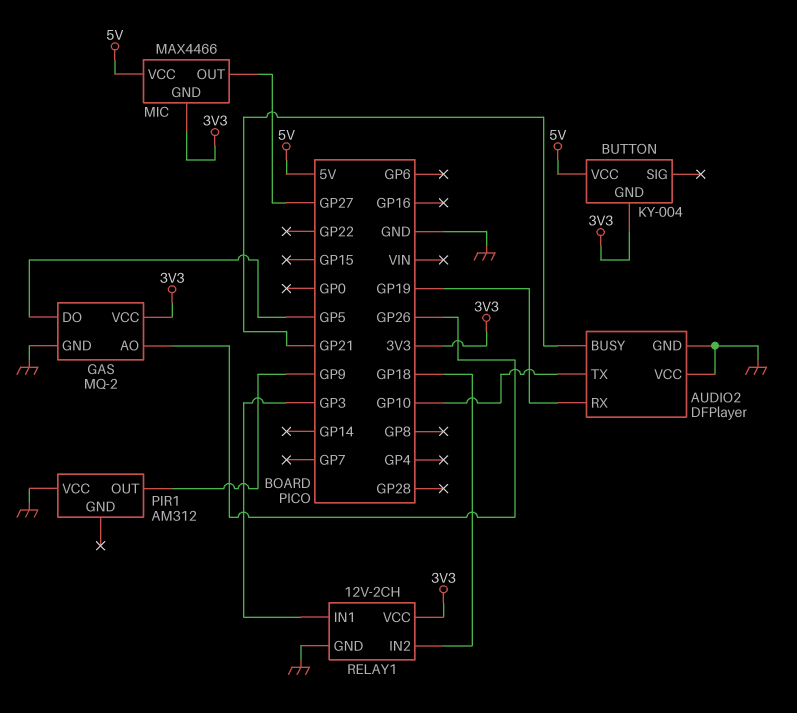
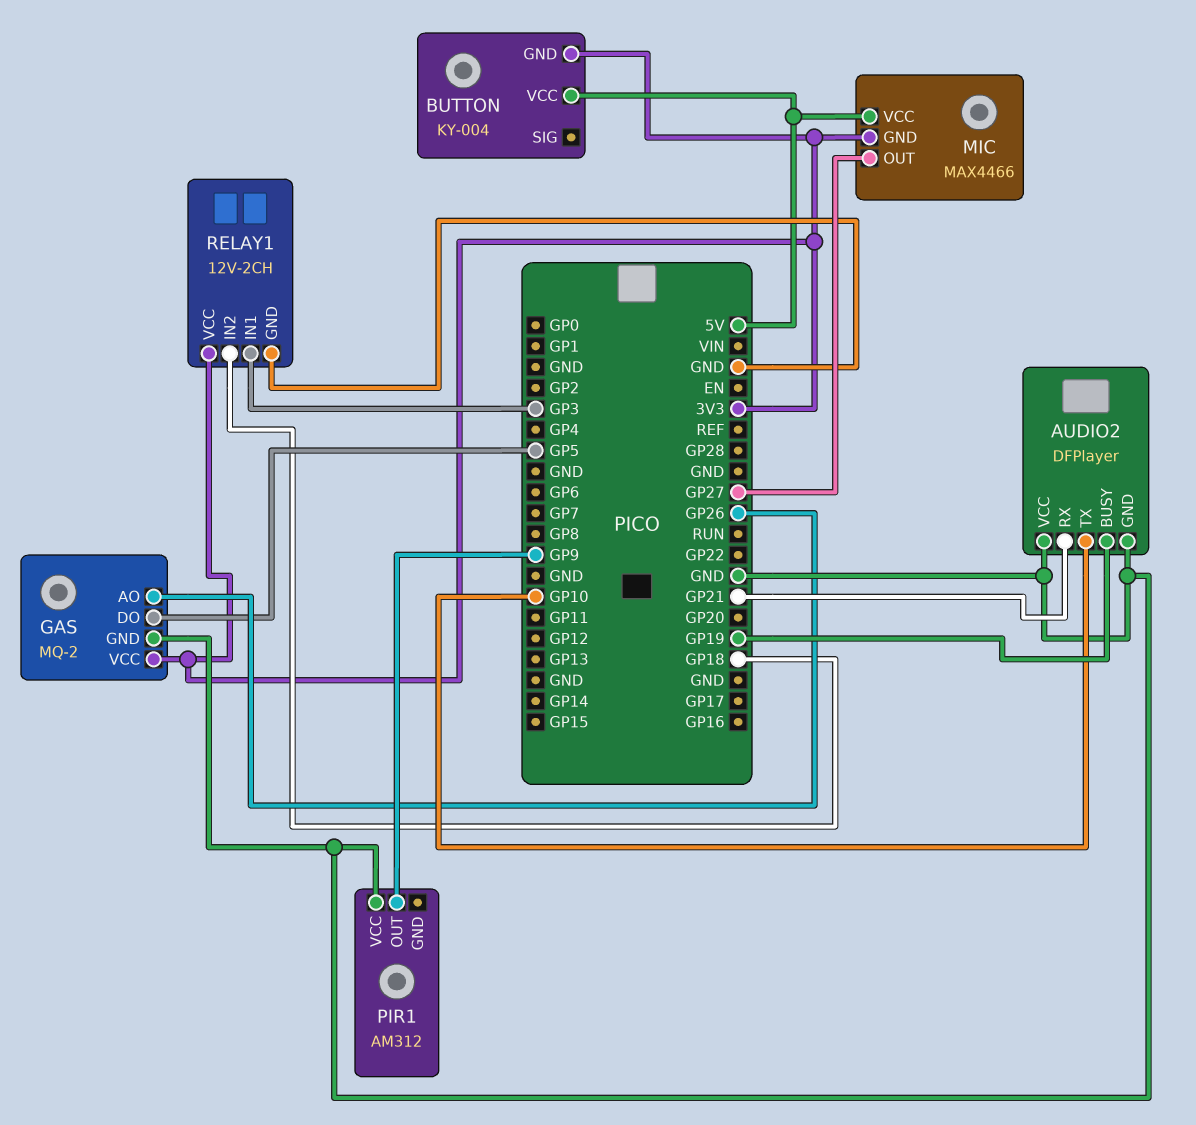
AUDIO2 pin BUSY: GP21 -> GP19
AUDIO2 pin RX: GP19 -> GP21

